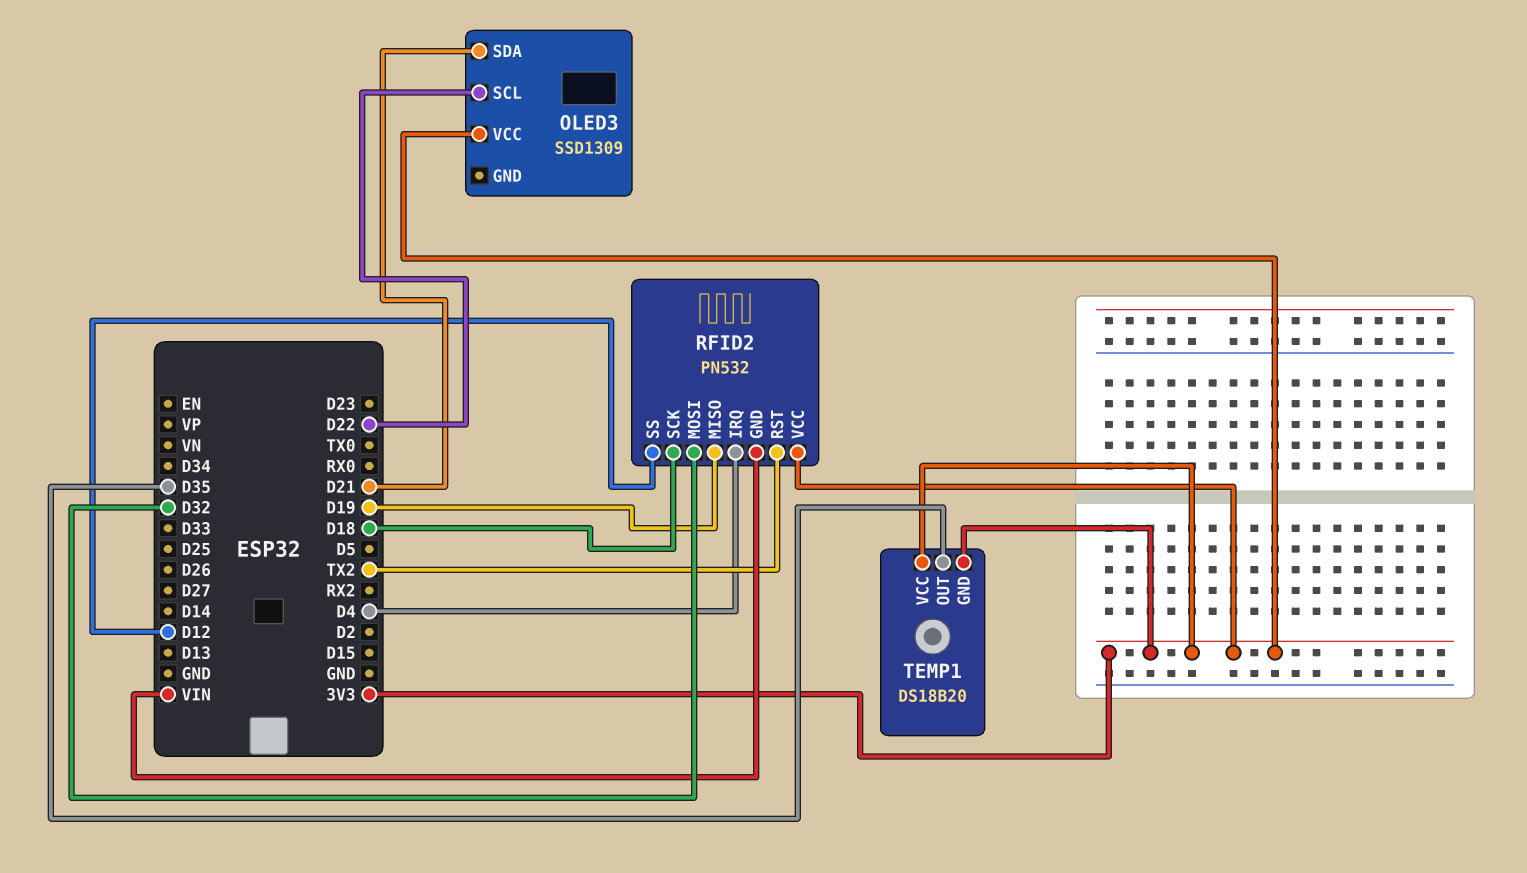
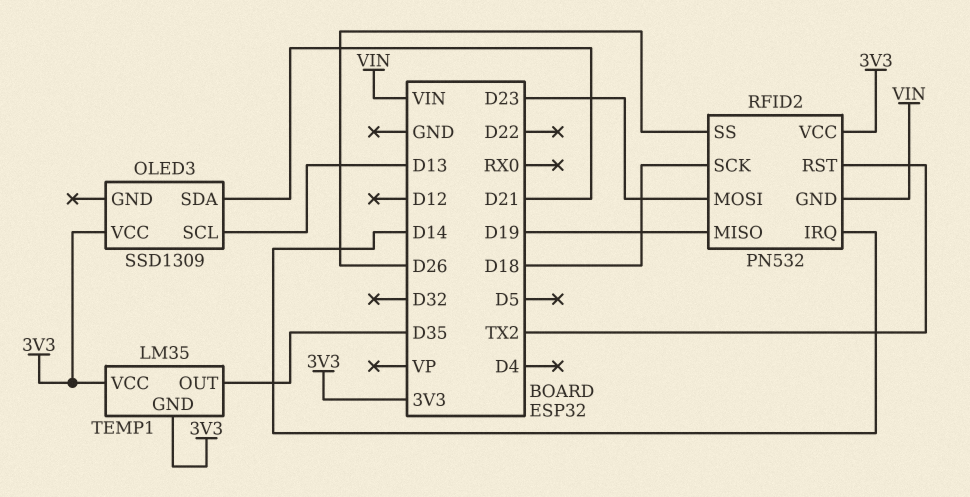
OLED3 pin SCL: D22 -> D13
RFID2 pin IRQ: D4 -> D14
RFID2 pin MOSI: D32 -> D23
RFID2 pin SS: D12 -> D26
TEMP1: DS18B20 -> LM35

